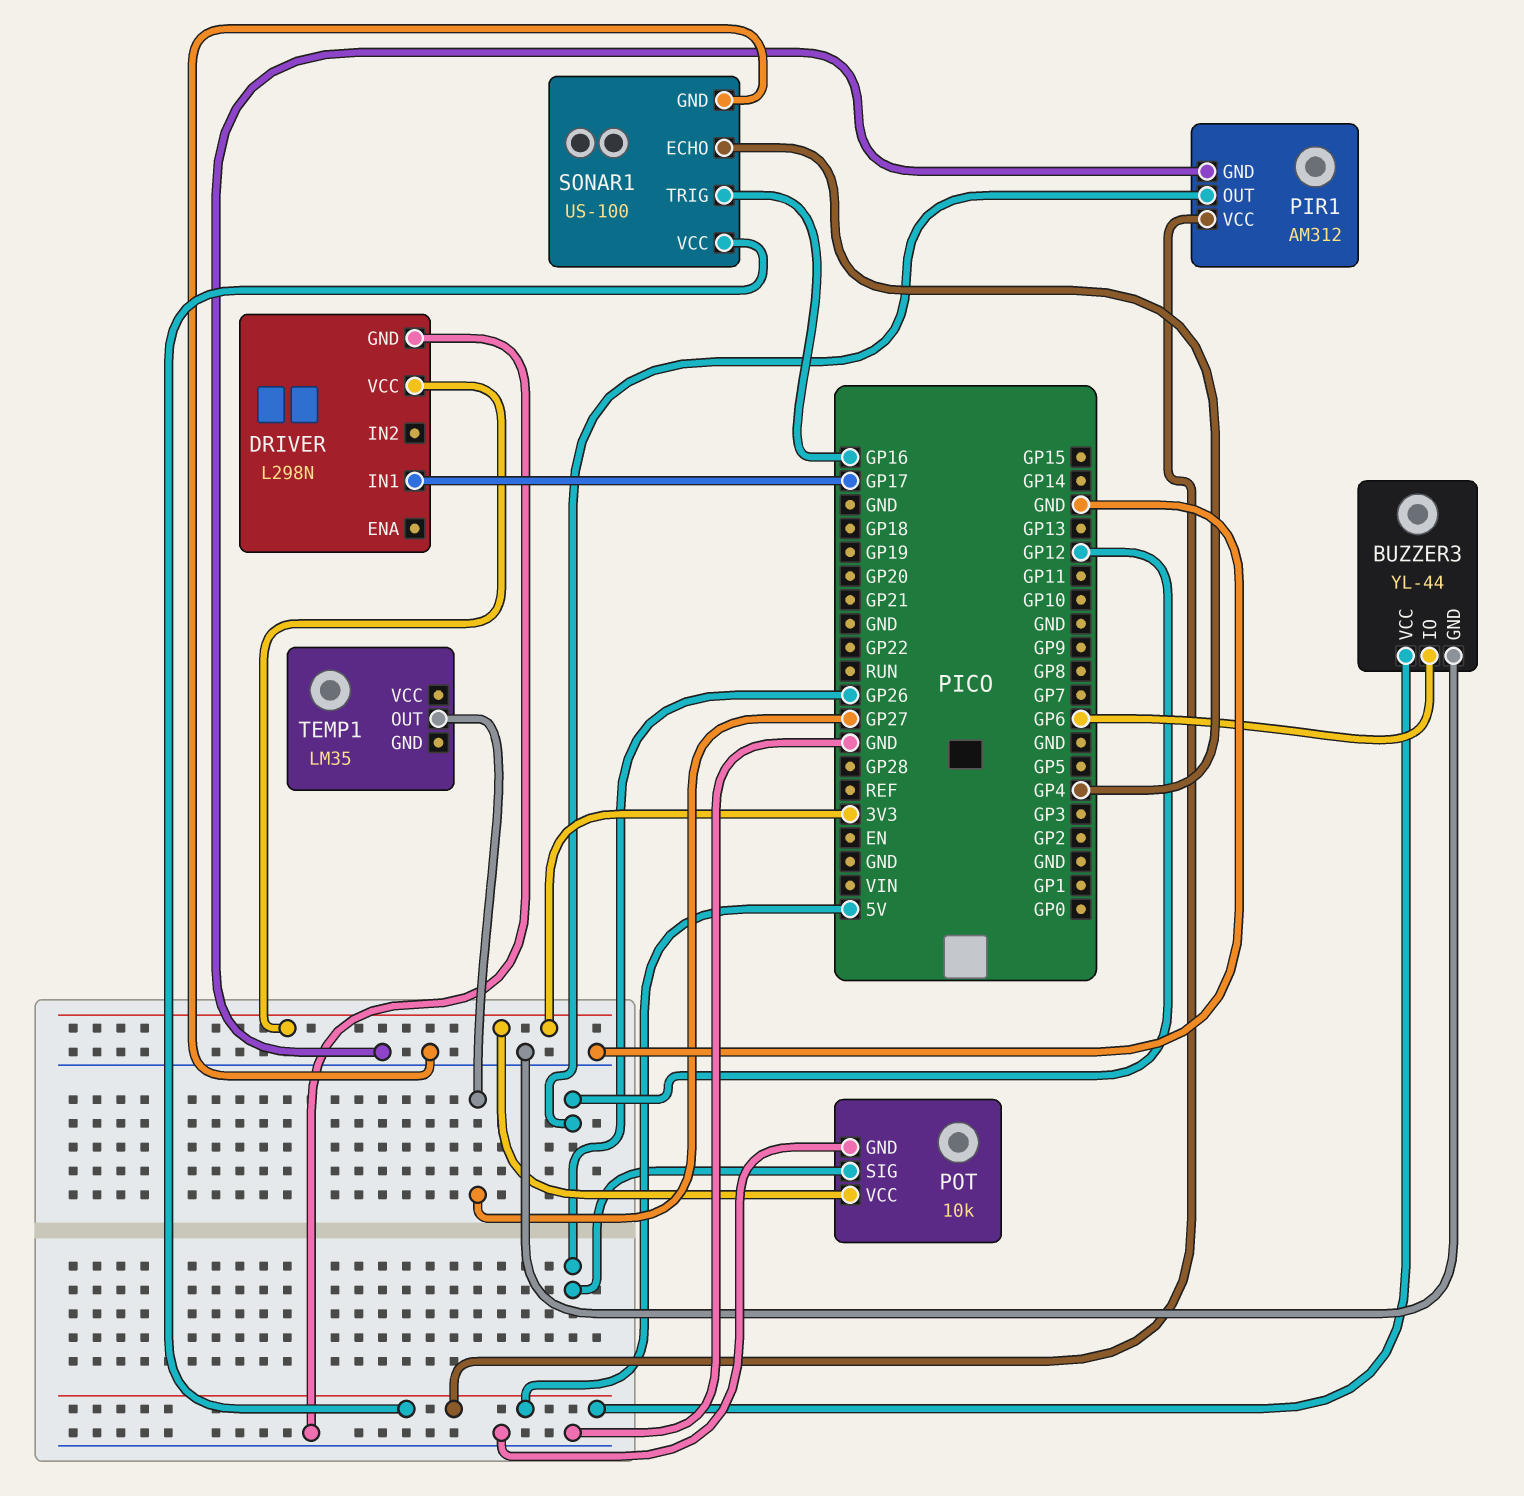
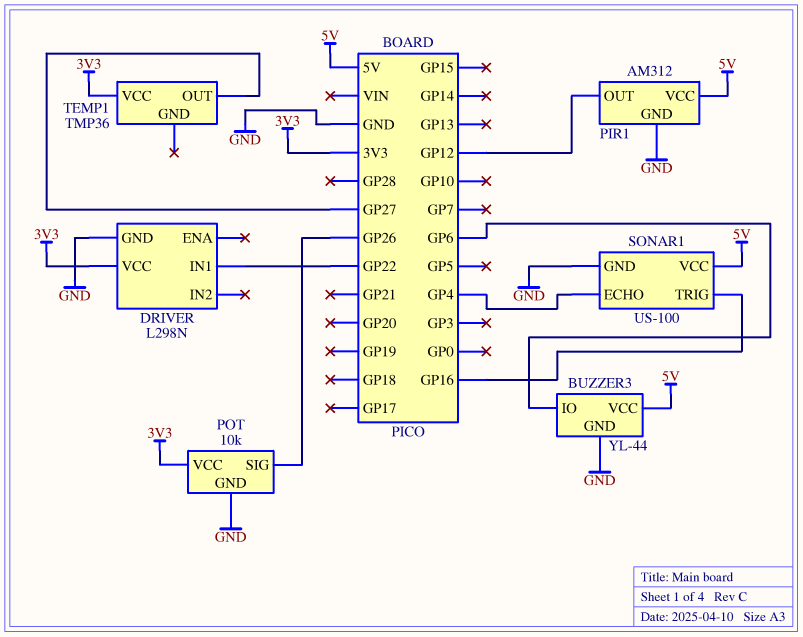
DRIVER pin IN1: GP17 -> GP22
TEMP1: LM35 -> TMP36
TEMP1 pin VCC: none -> 3V3

